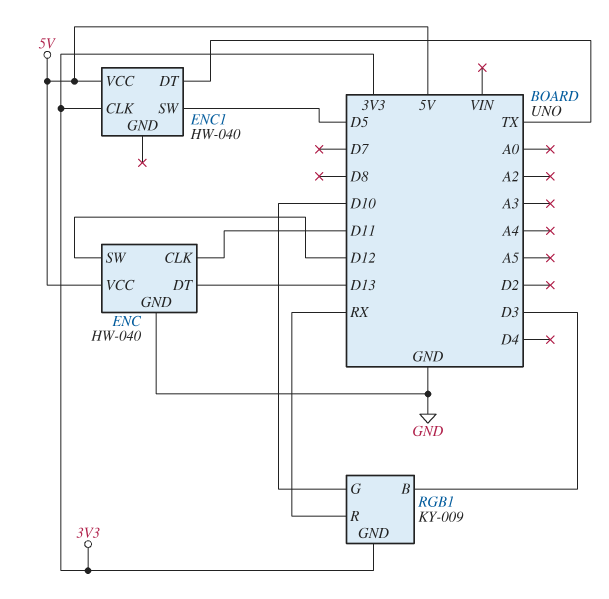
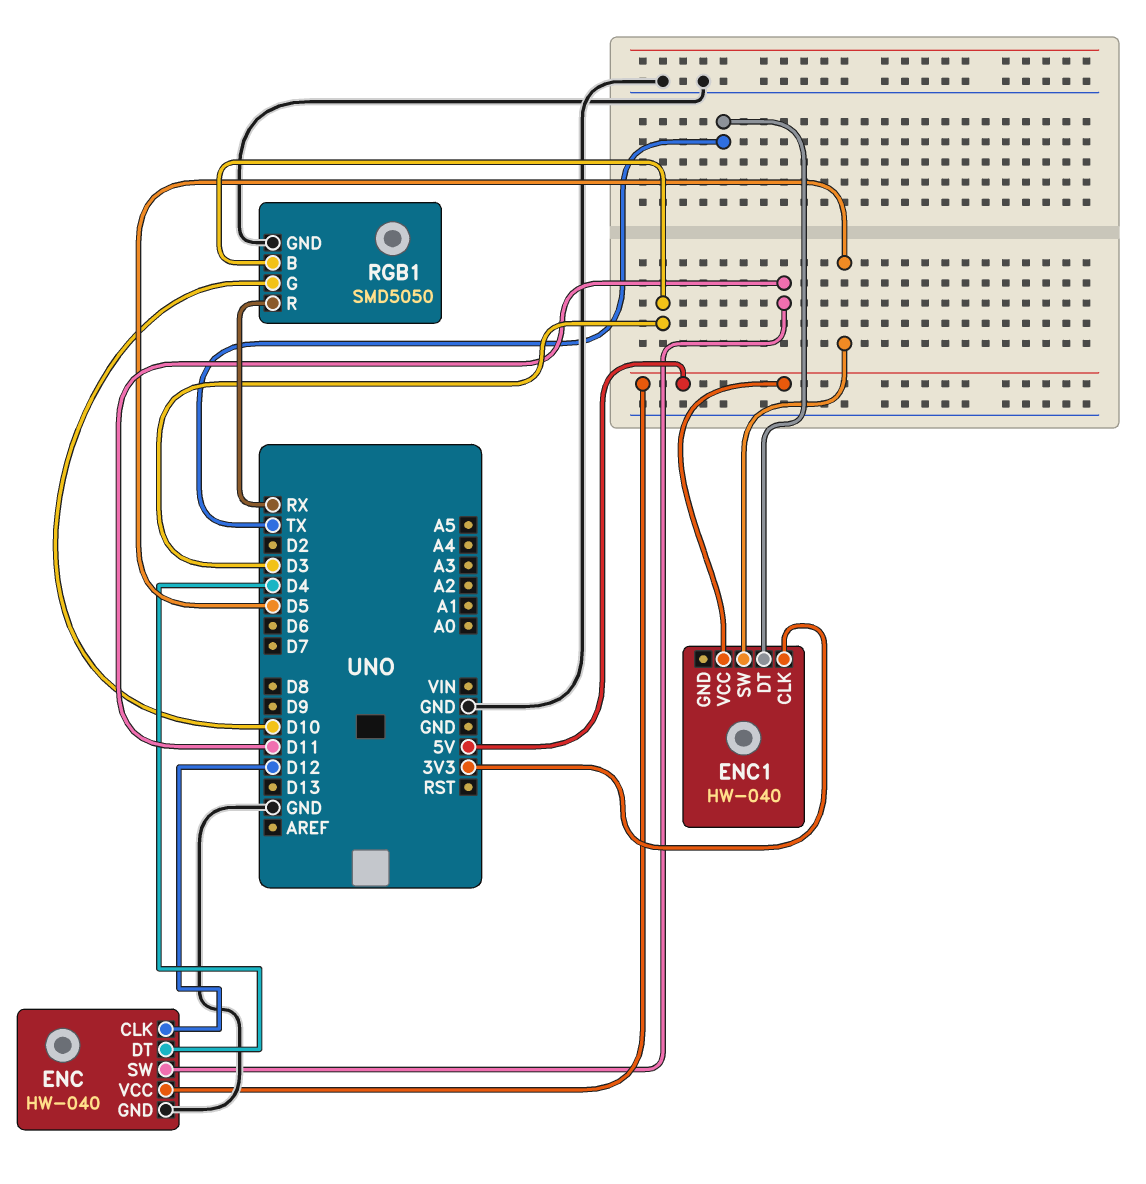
ENC pin CLK: D11 -> D12
ENC pin DT: D13 -> D4
ENC pin SW: D12 -> D11
RGB1: KY-009 -> SMD5050
RGB1 pin GND: 3V3 -> GND

